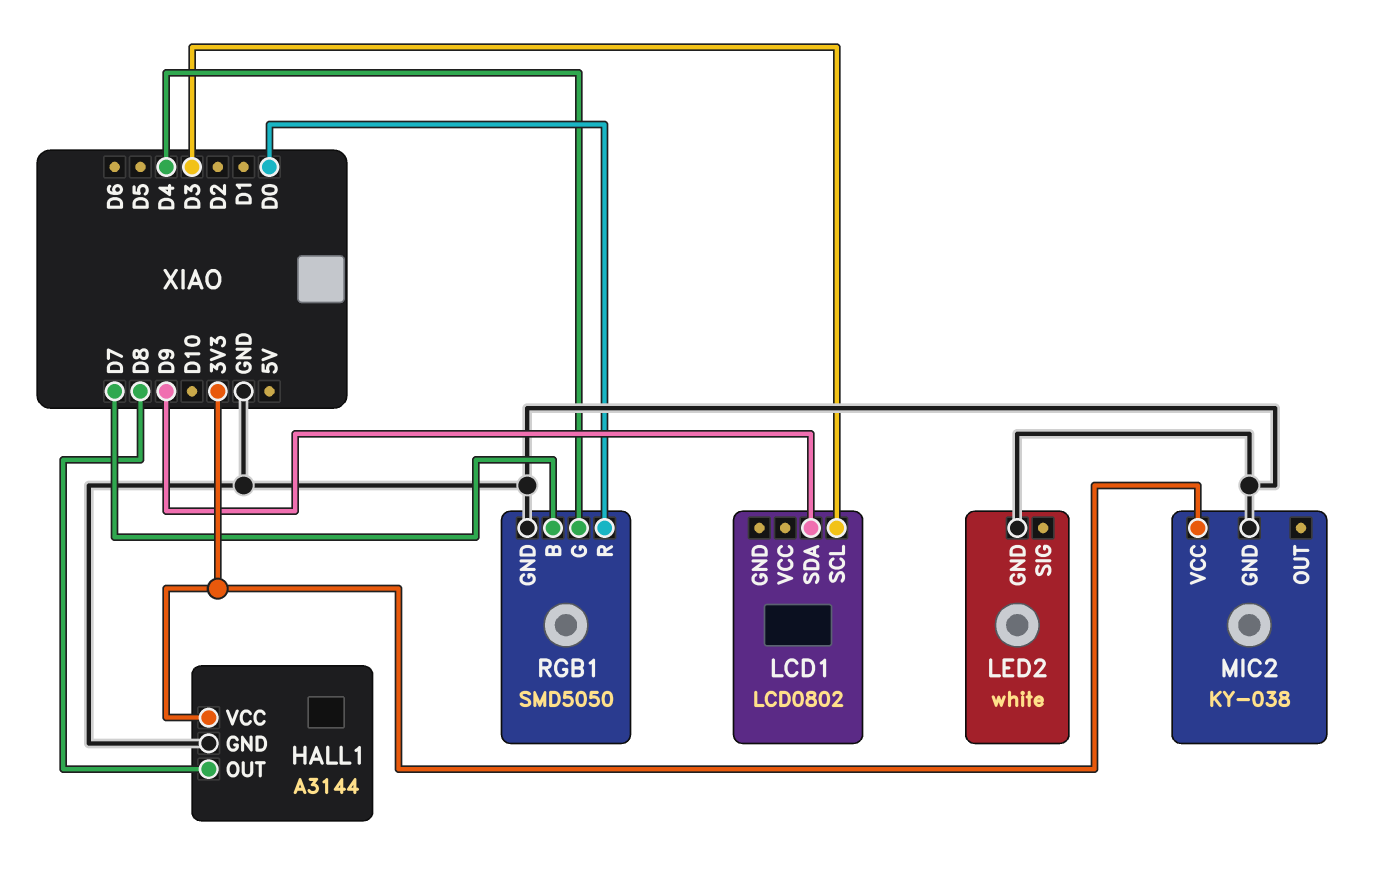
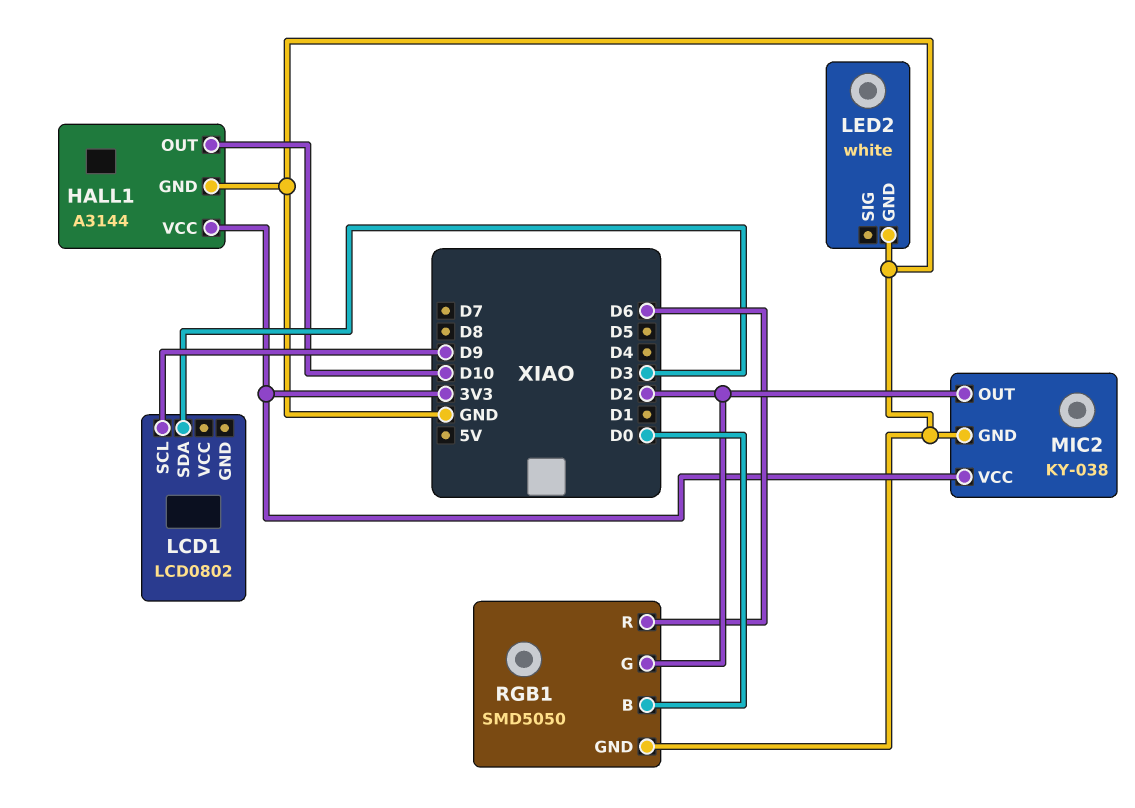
HALL1 pin OUT: D8 -> D10
LCD1 pin SCL: D3 -> D9
LCD1 pin SDA: D9 -> D3
MIC2 pin OUT: none -> D2
RGB1 pin B: D7 -> D0
RGB1 pin G: D4 -> D2
RGB1 pin R: D0 -> D6

